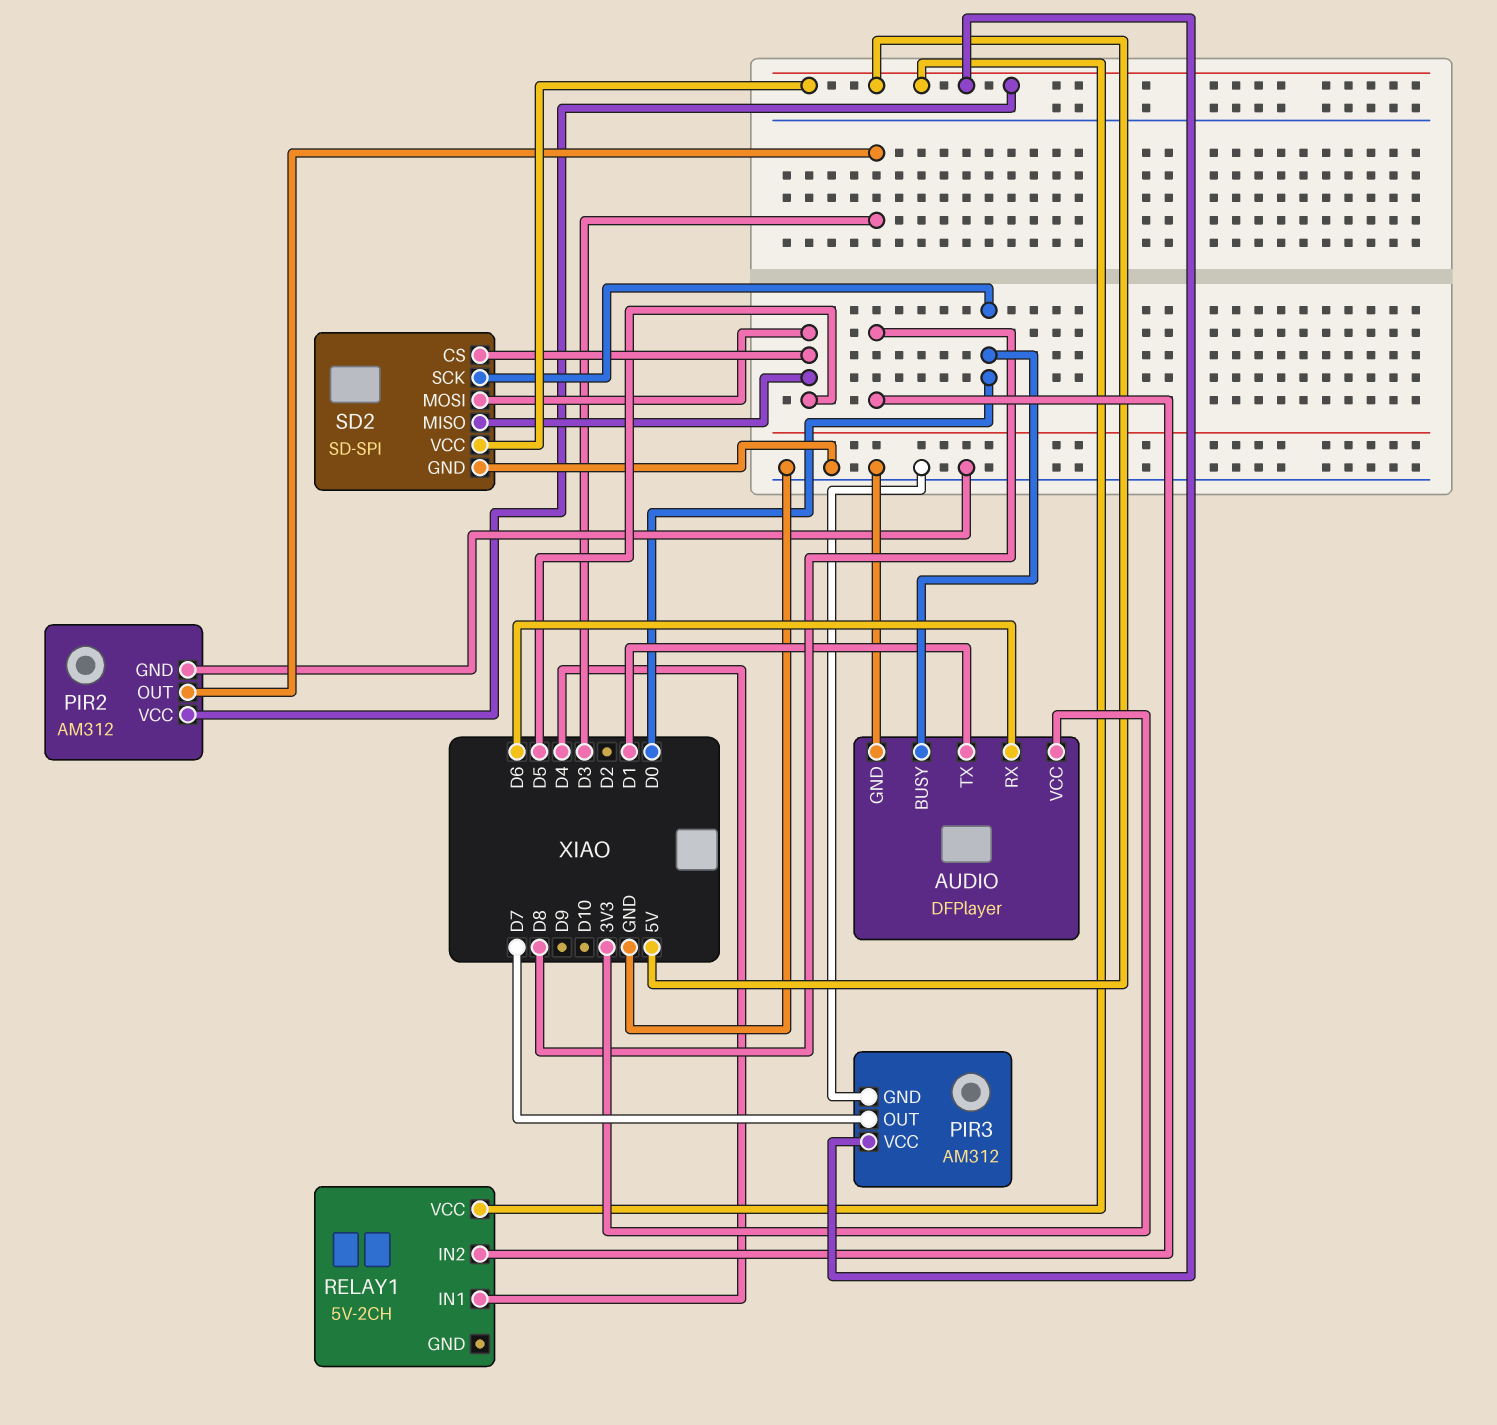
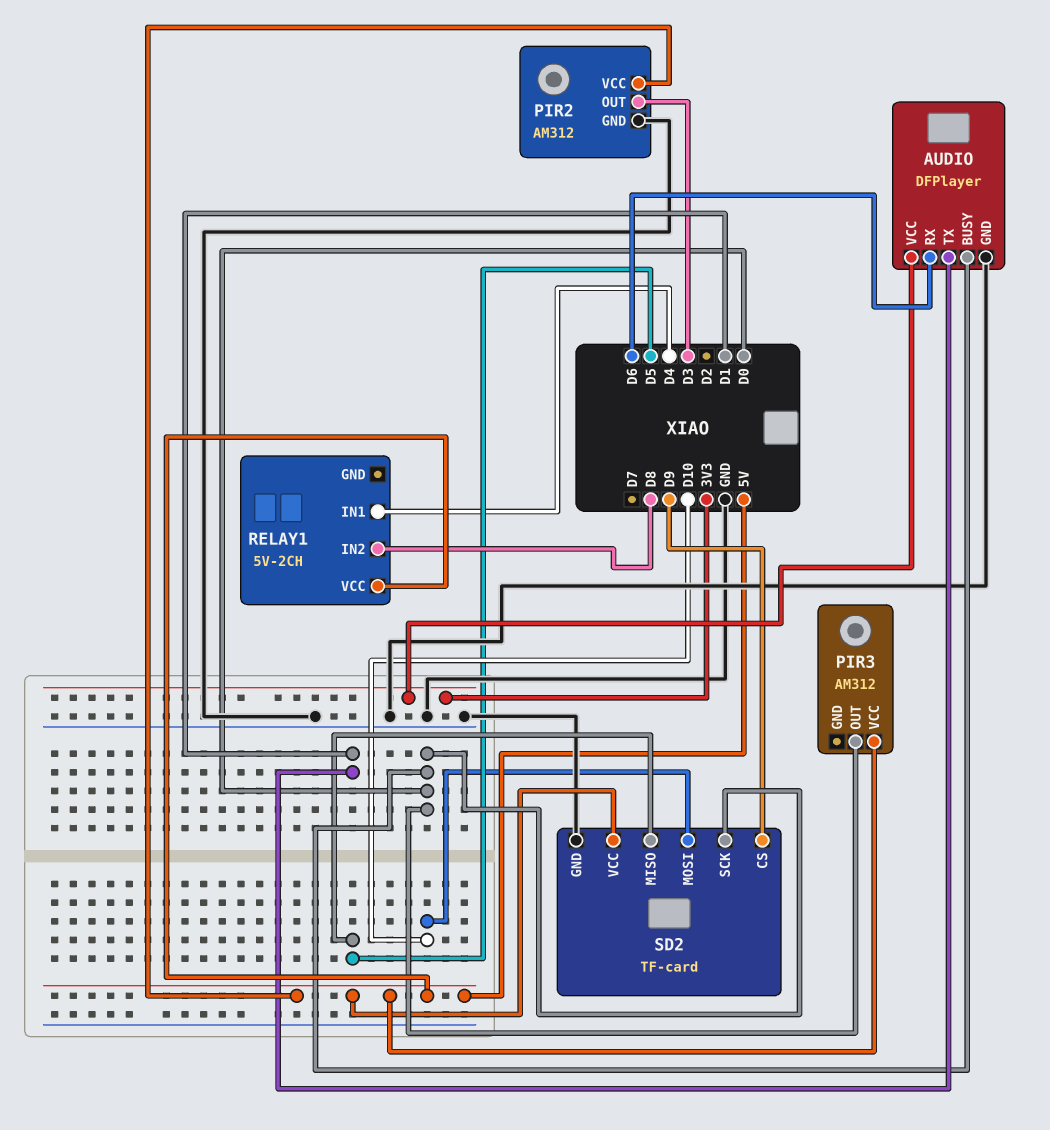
PIR3 pin GND: GND -> none
PIR3 pin OUT: D7 -> D0
SD2: SD-SPI -> TF-card
SD2 pin CS: D5 -> D9
SD2 pin MOSI: D5 -> D10

